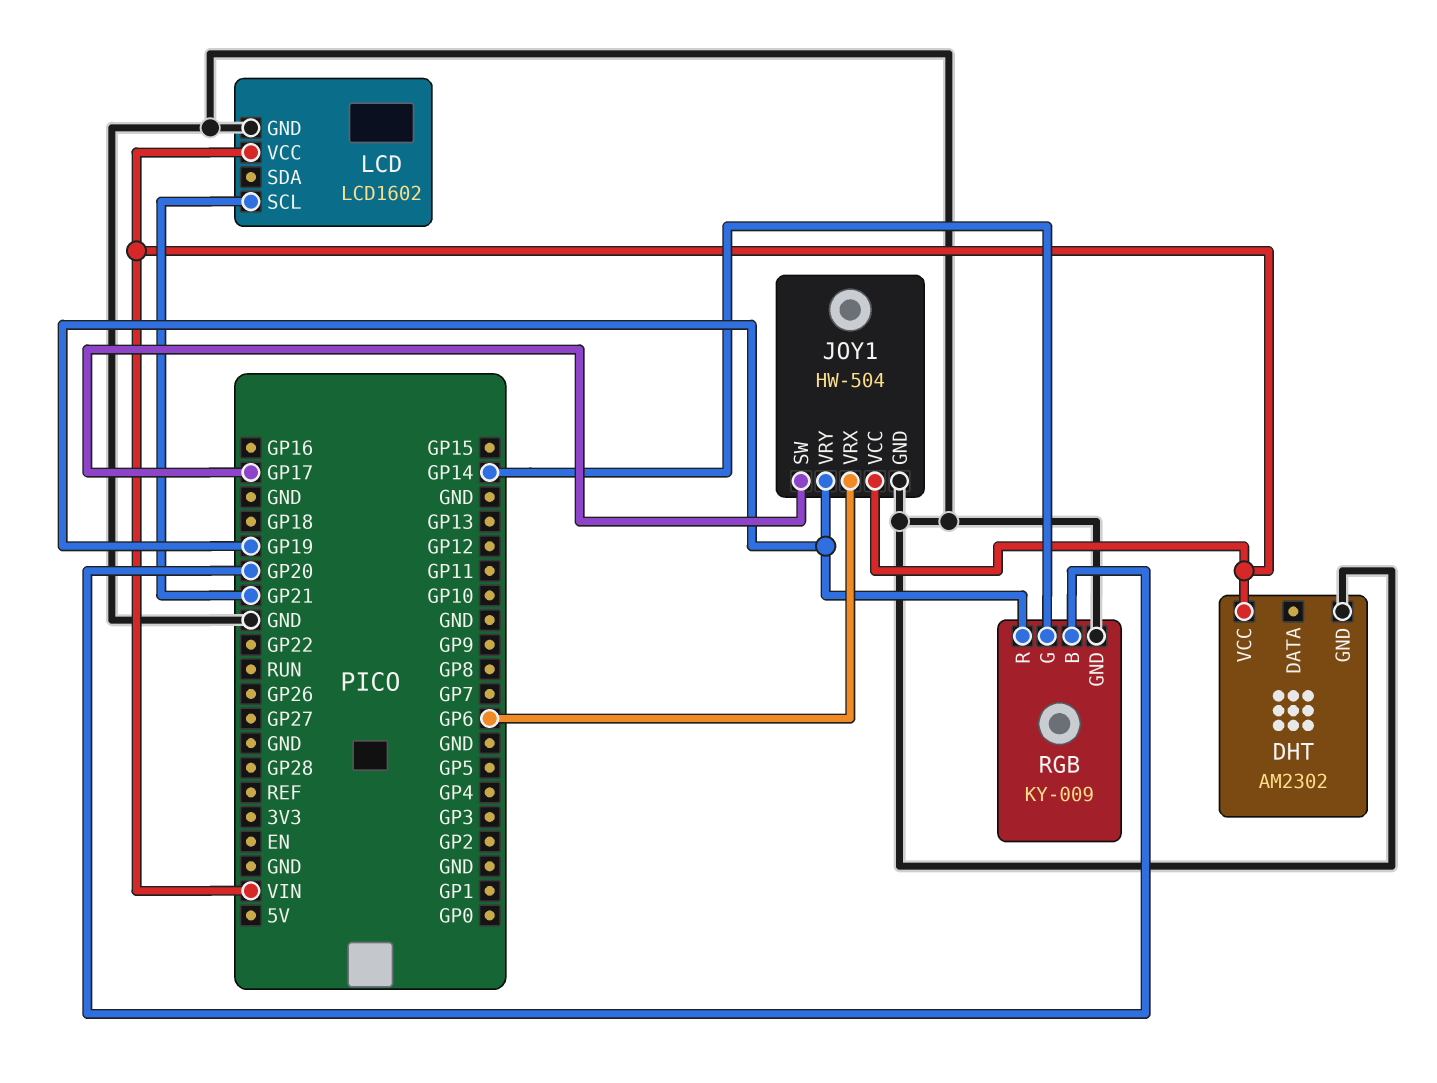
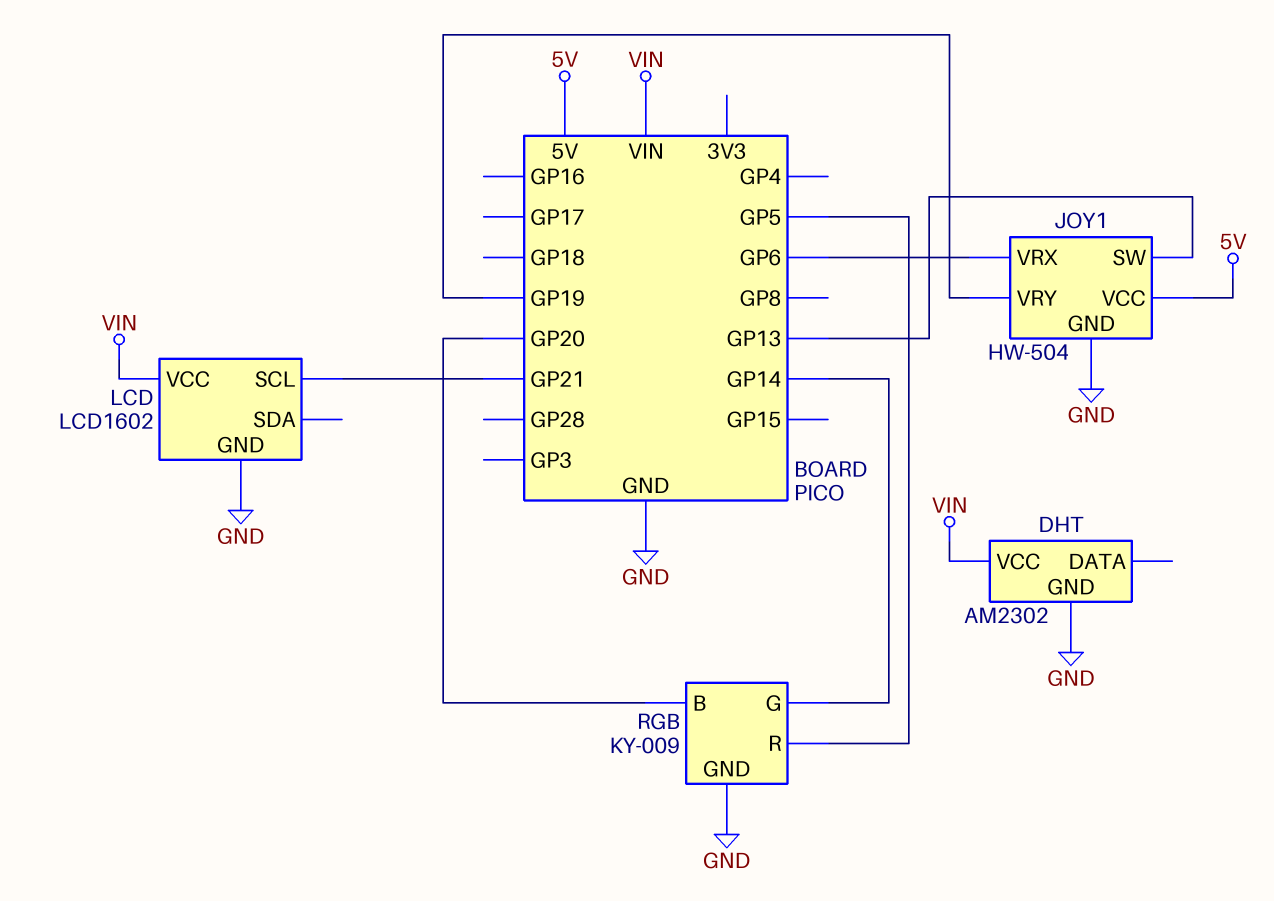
JOY1 pin SW: GP17 -> GP13
JOY1 pin VCC: VIN -> 5V
RGB pin R: GP19 -> GP5

